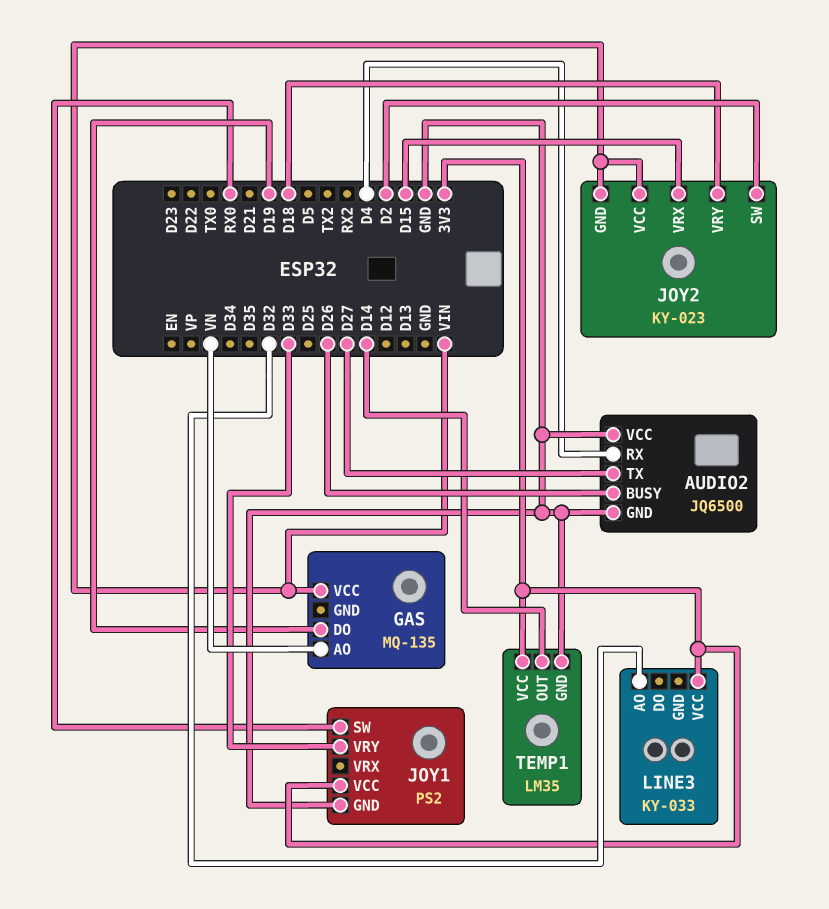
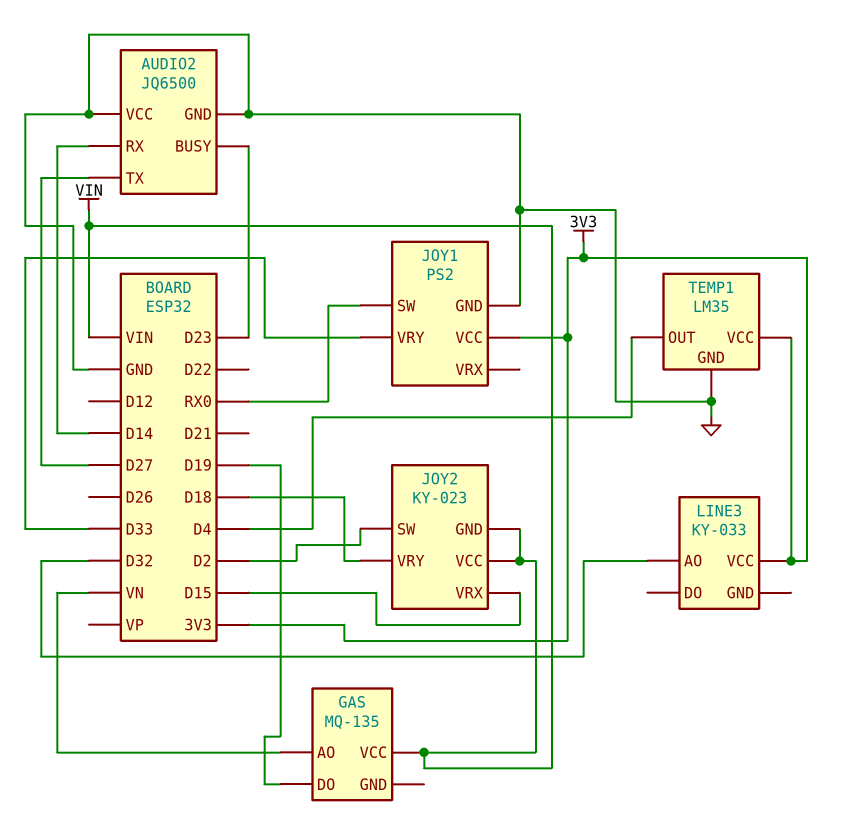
AUDIO2 pin BUSY: D26 -> D23
AUDIO2 pin RX: D4 -> D14
TEMP1 pin OUT: D14 -> D4

